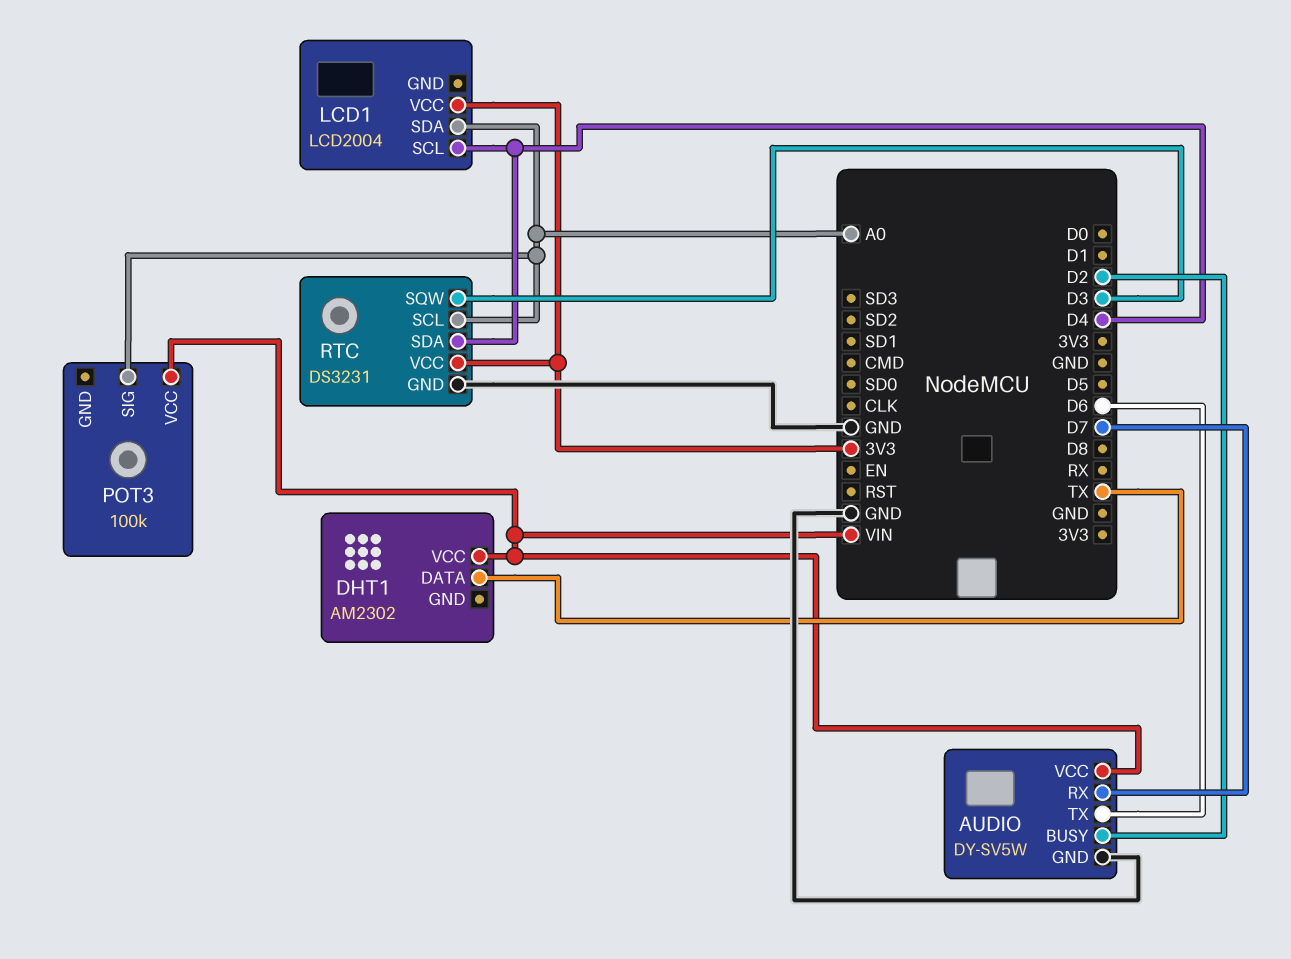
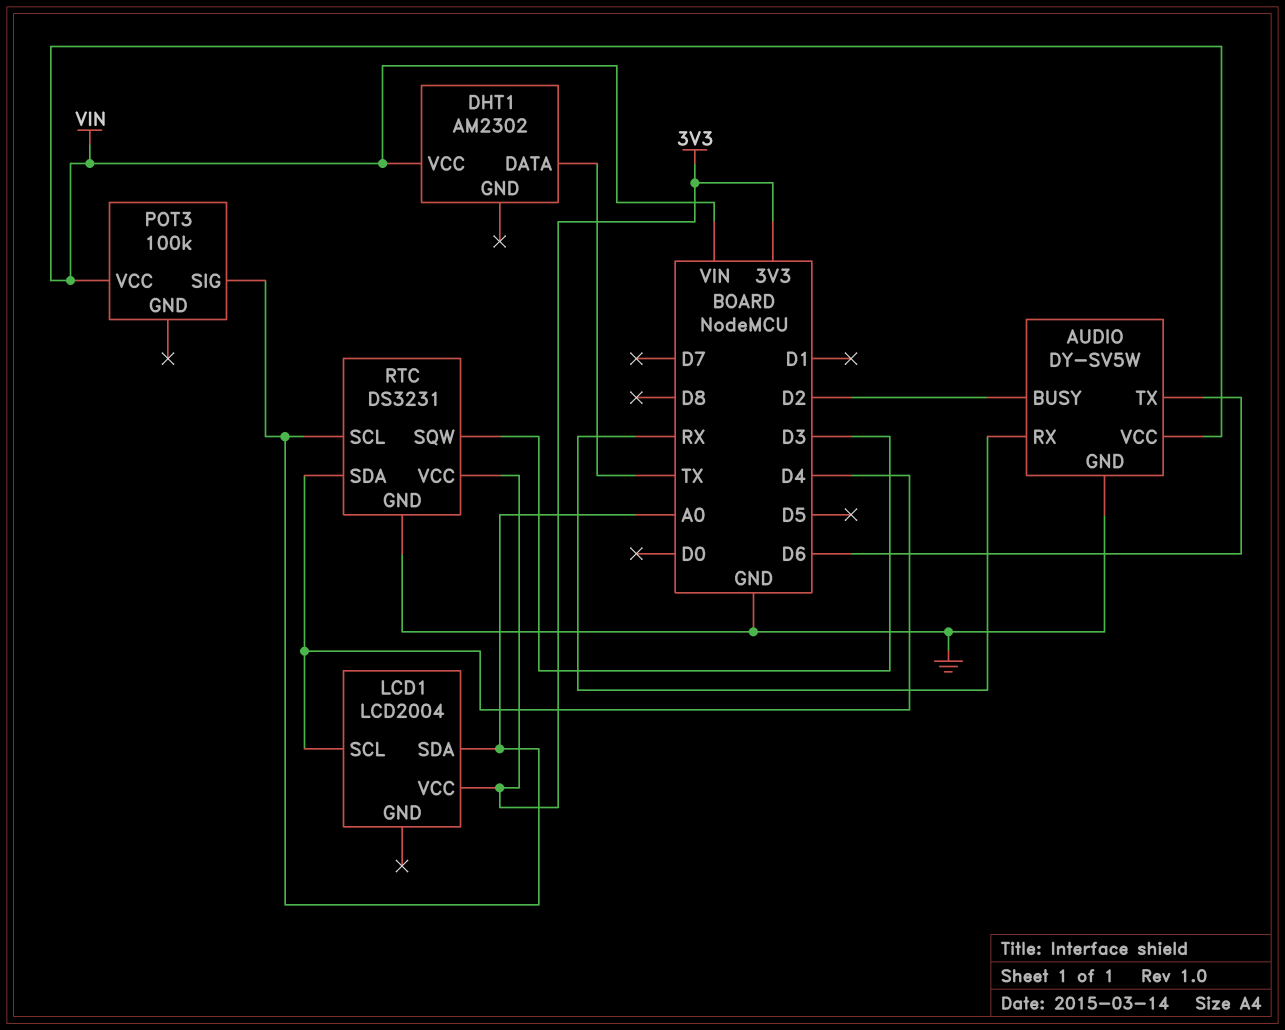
AUDIO pin RX: D7 -> RX

